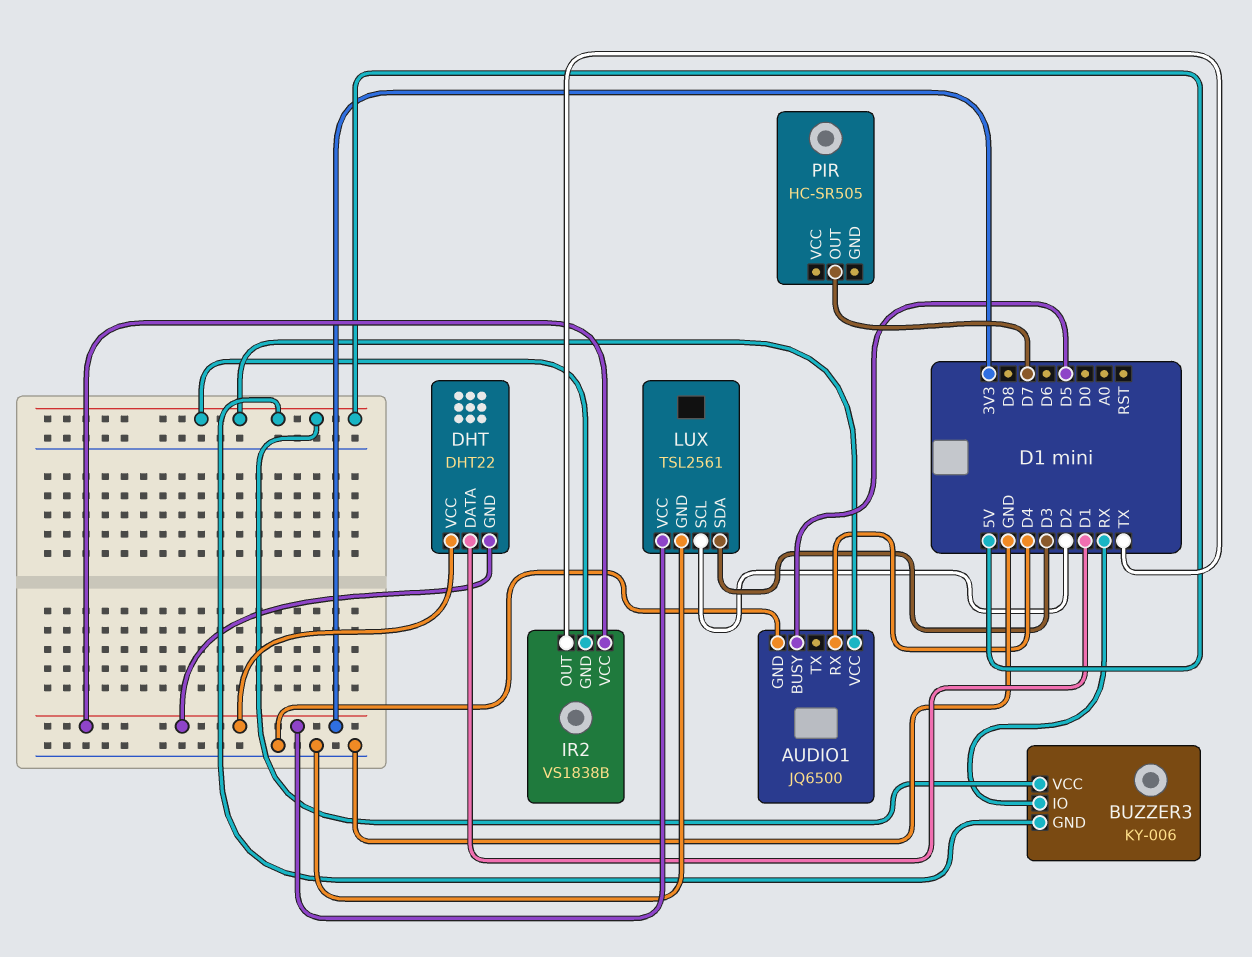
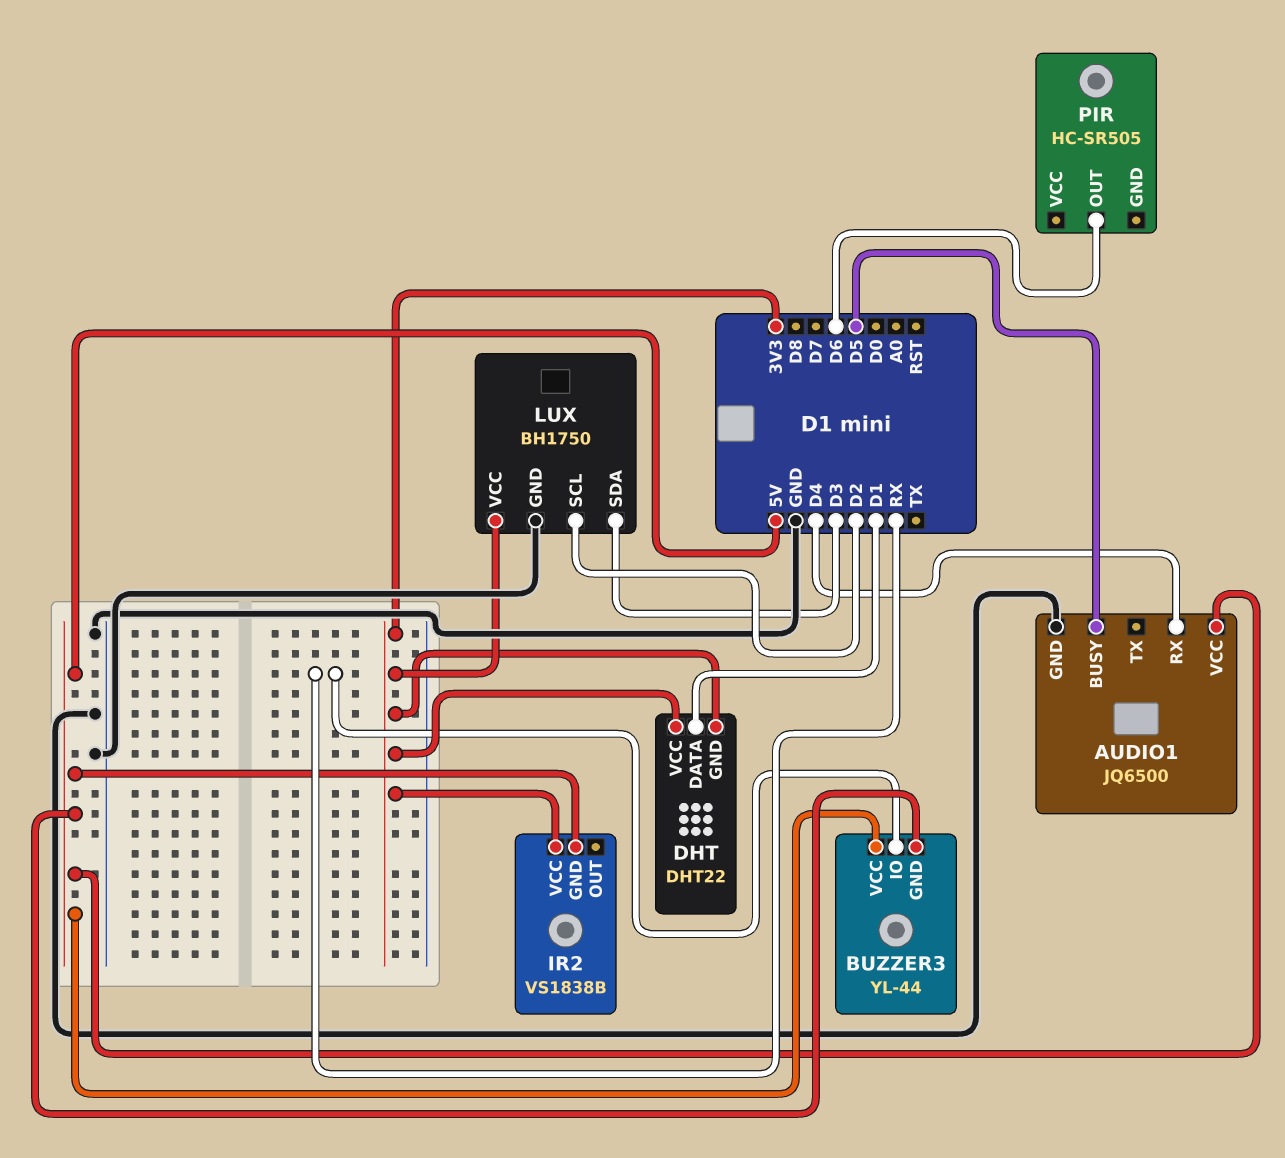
BUZZER3: KY-006 -> YL-44
IR2 pin OUT: TX -> none
LUX: TSL2561 -> BH1750
PIR pin OUT: D7 -> D6

